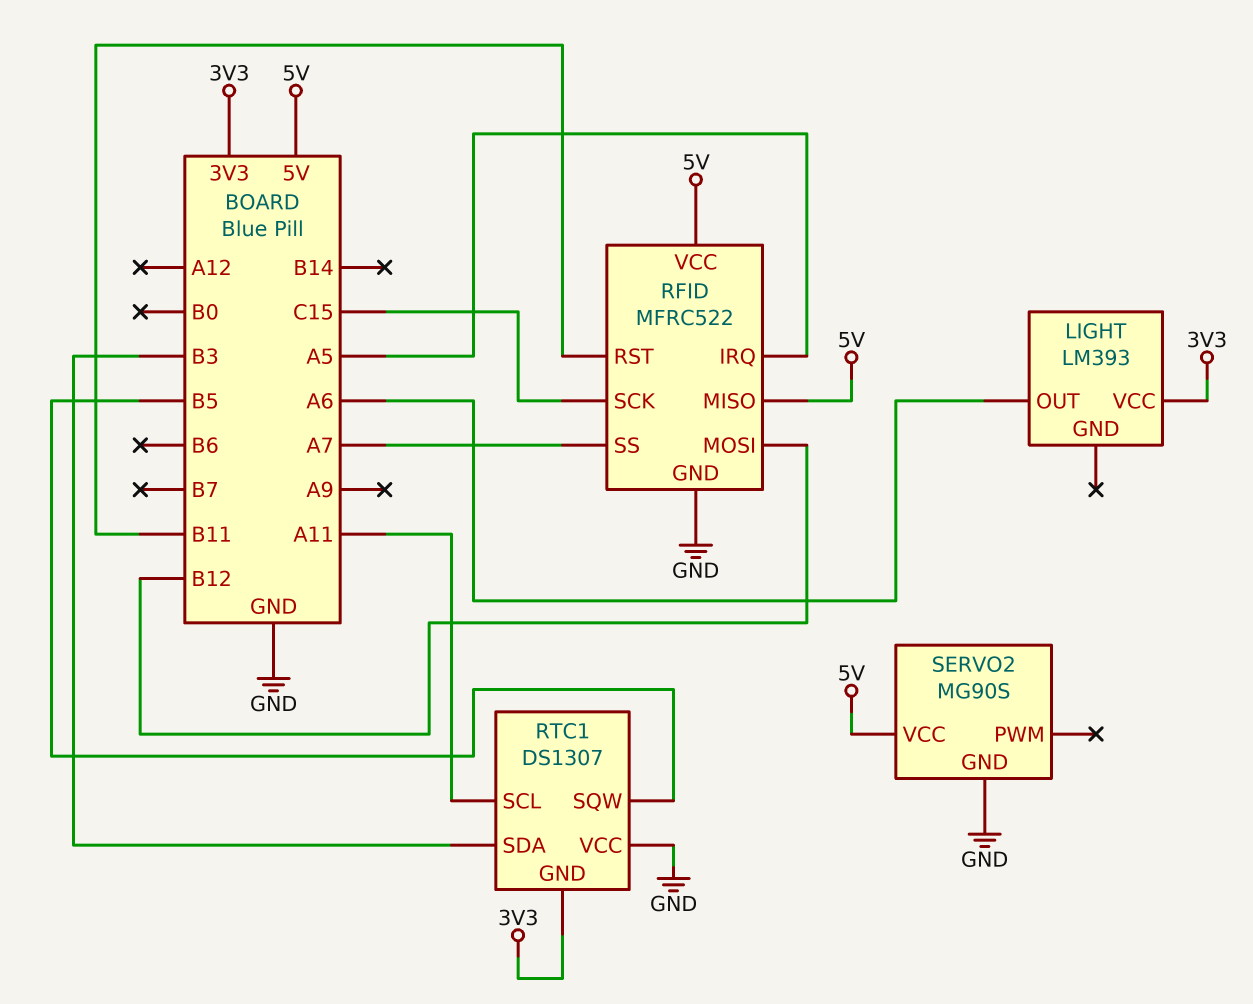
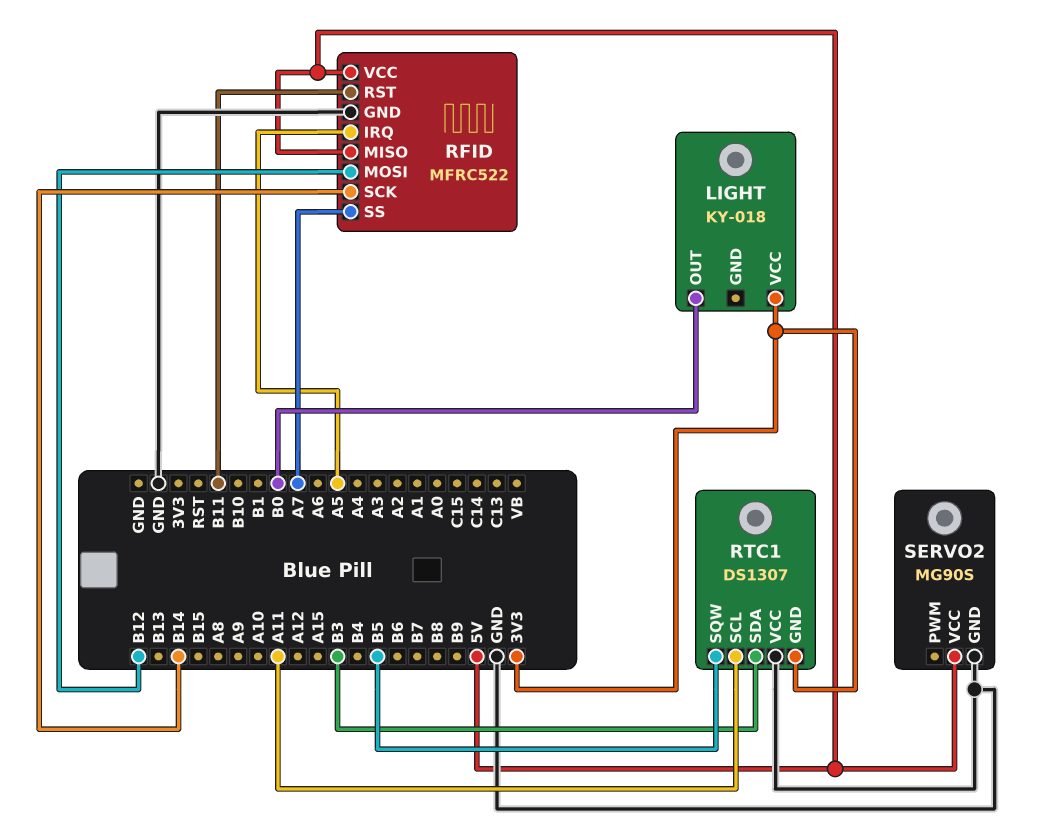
LIGHT: LM393 -> KY-018
LIGHT pin OUT: A6 -> B0
RFID pin SCK: C15 -> B14

